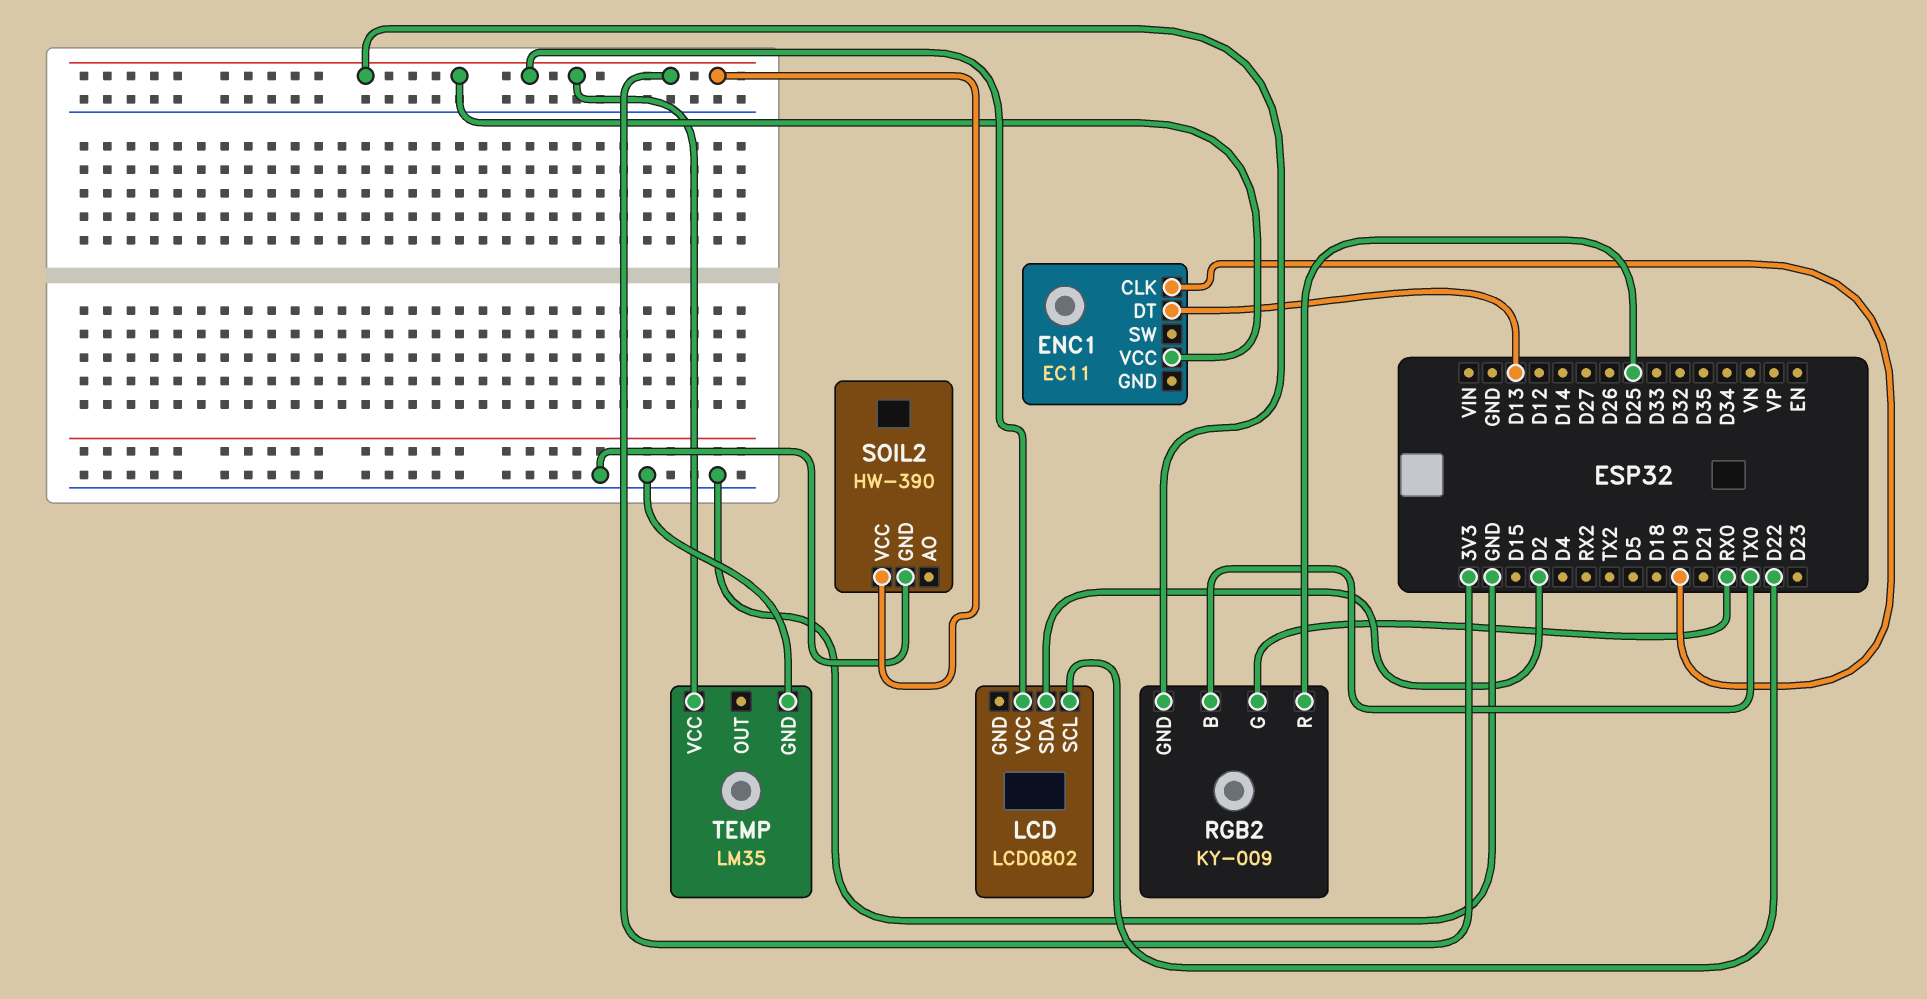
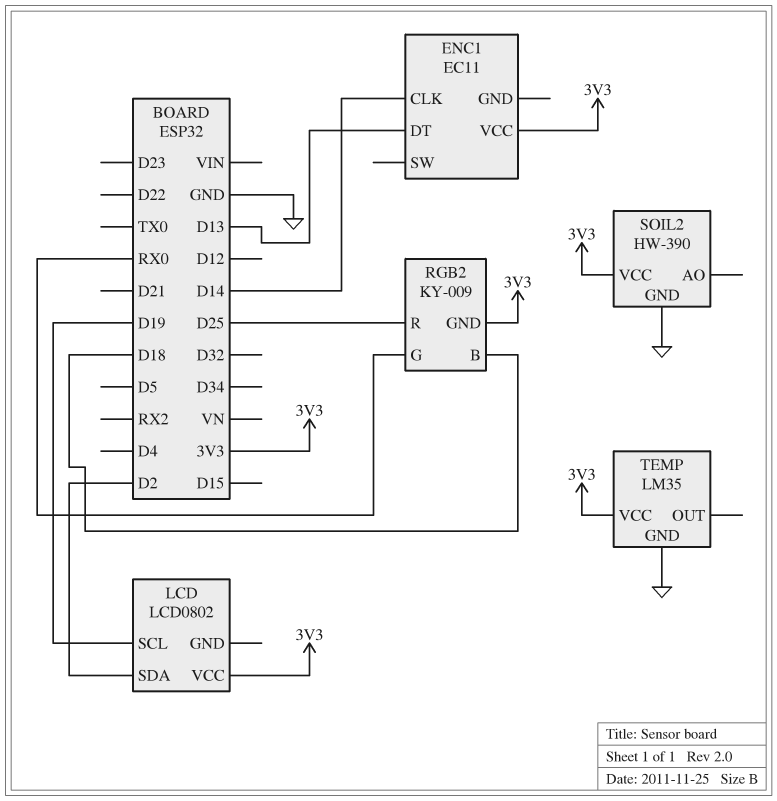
ENC1 pin CLK: D19 -> D14
LCD pin SCL: D22 -> D19
RGB2 pin B: TX0 -> D18

